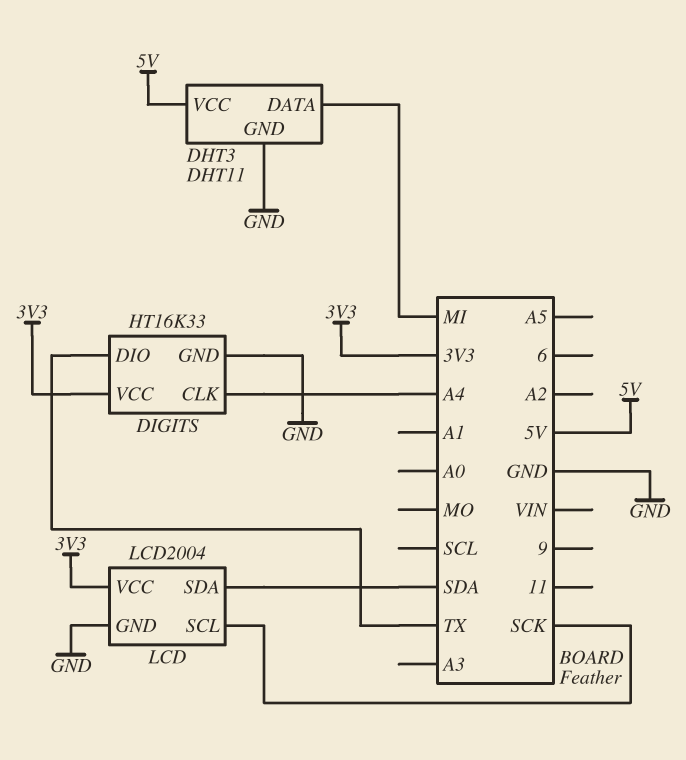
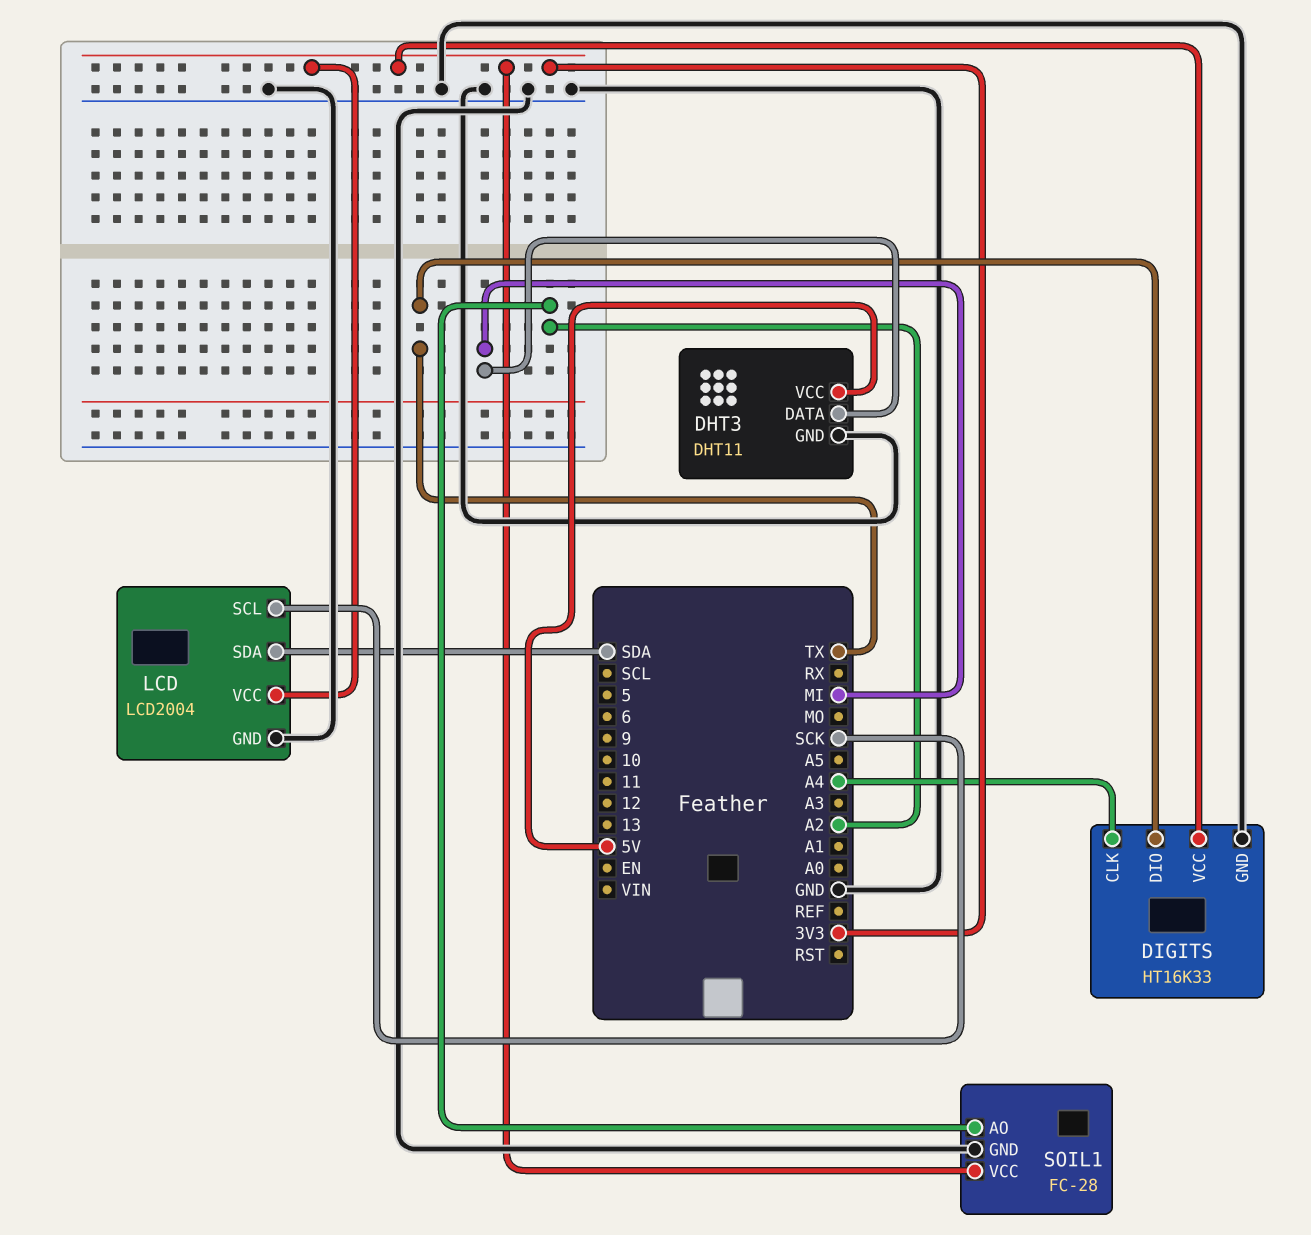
SOIL1: none -> FC-28
SOIL1 pin AO: none -> A2
SOIL1 pin GND: none -> GND
SOIL1 pin VCC: none -> 3V3

